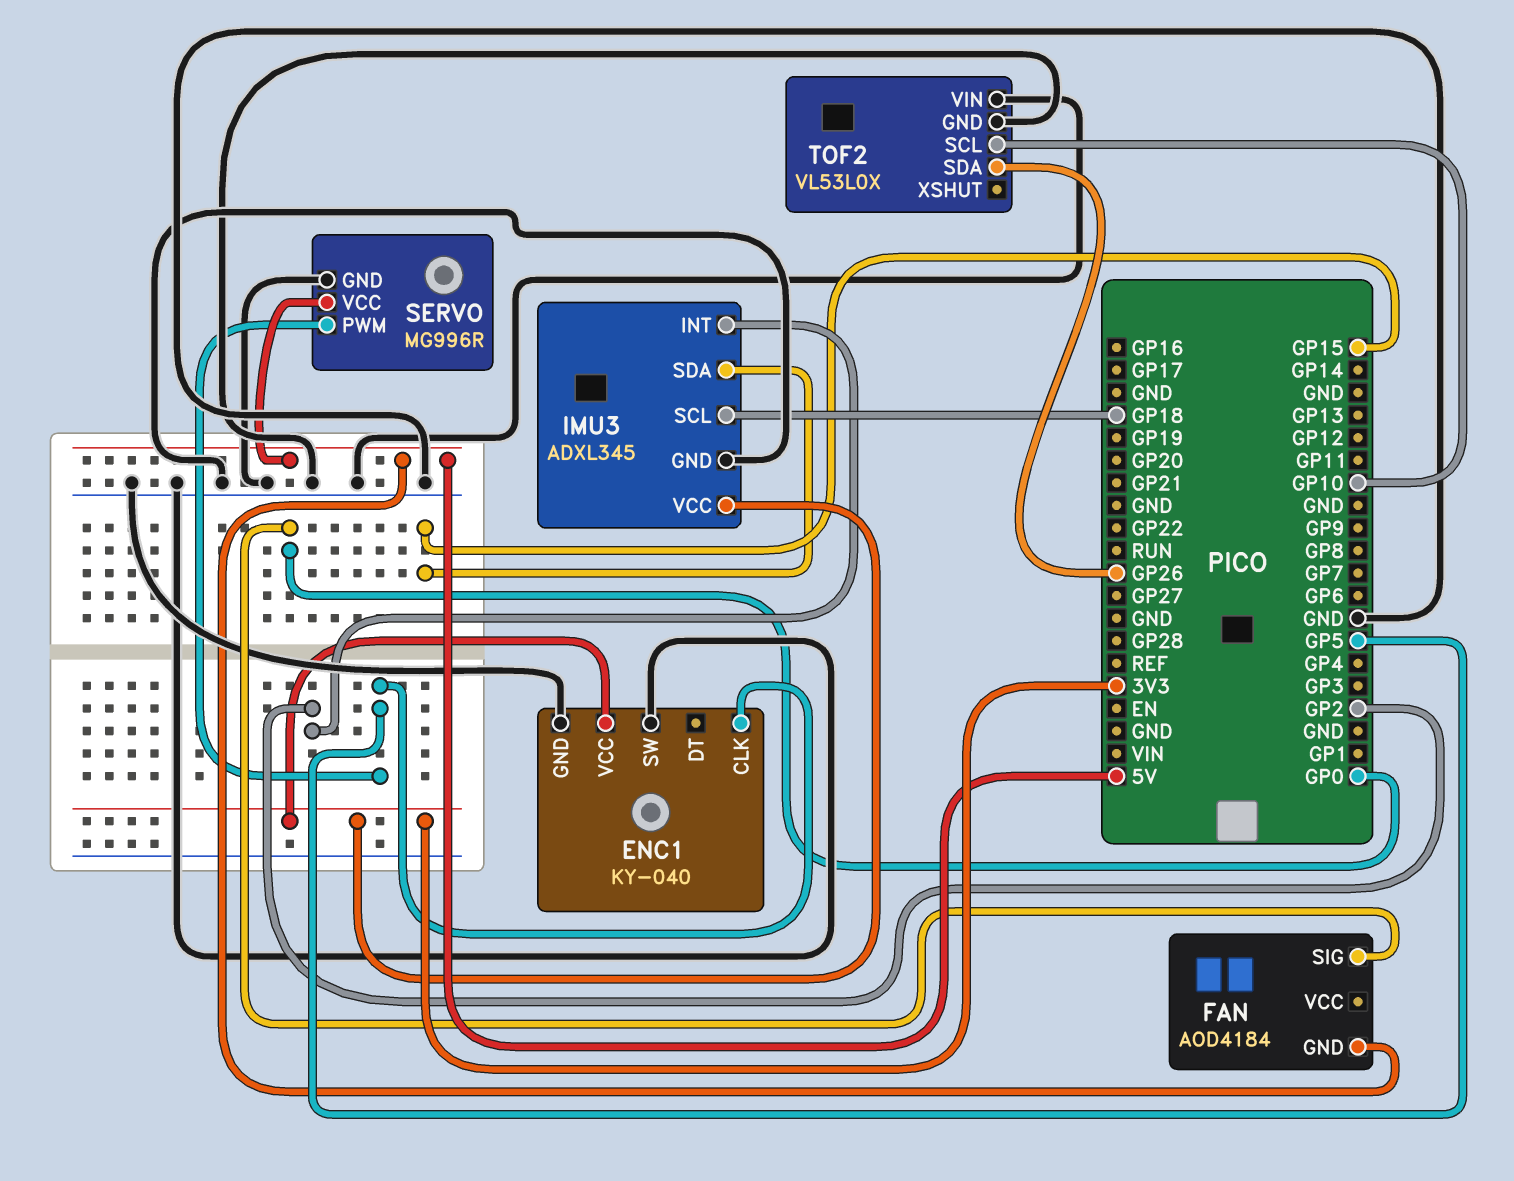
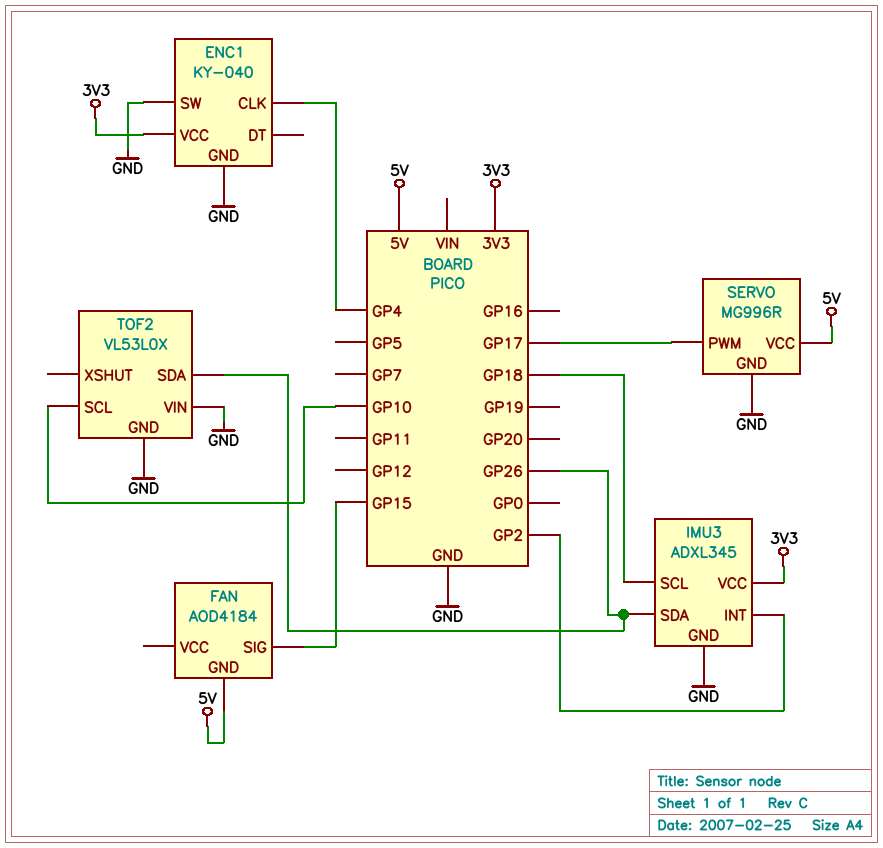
ENC1 pin CLK: GP5 -> GP4
FAN pin SIG: GP0 -> GP15
IMU3 pin SDA: GP15 -> GP26
SERVO pin PWM: GP5 -> GP17

